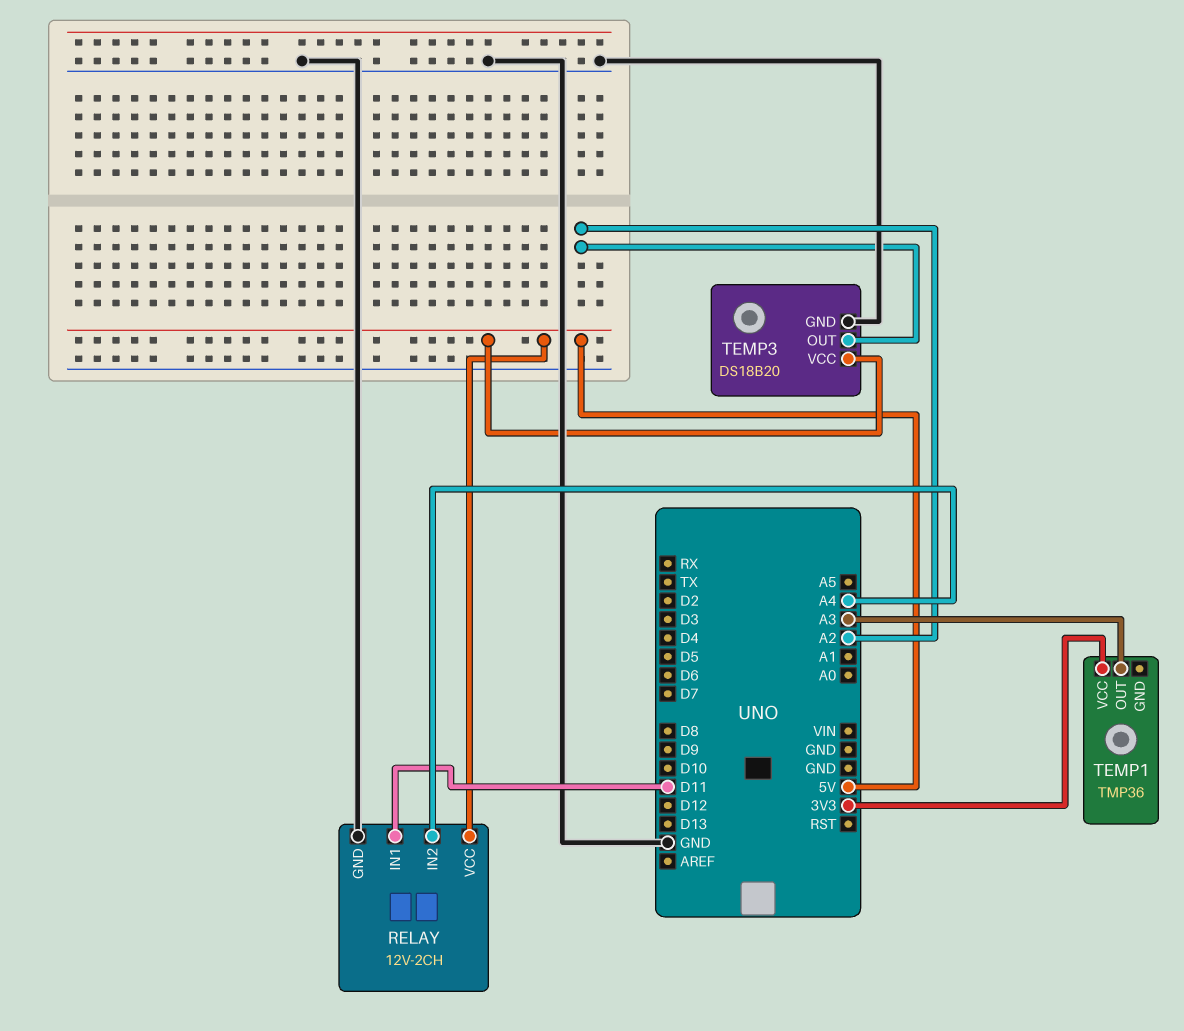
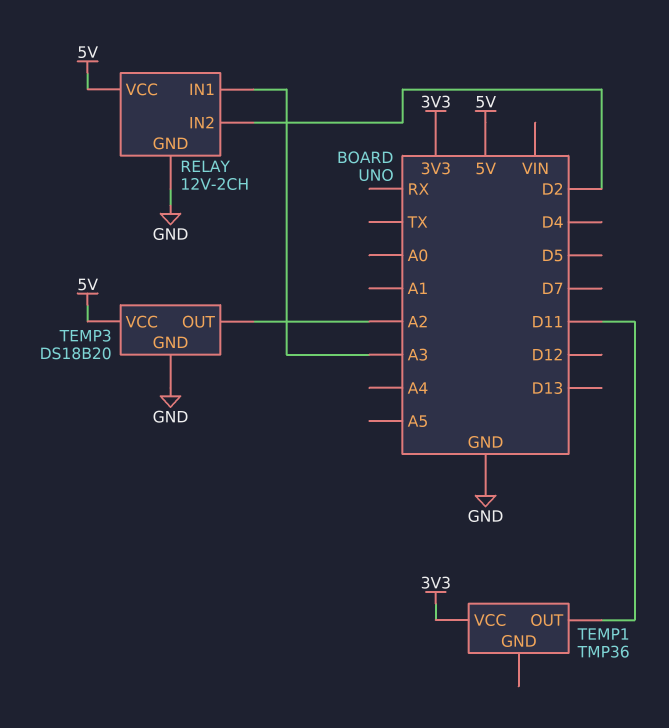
RELAY pin IN1: D11 -> A3
RELAY pin IN2: A4 -> D2
TEMP1 pin OUT: A3 -> D11

